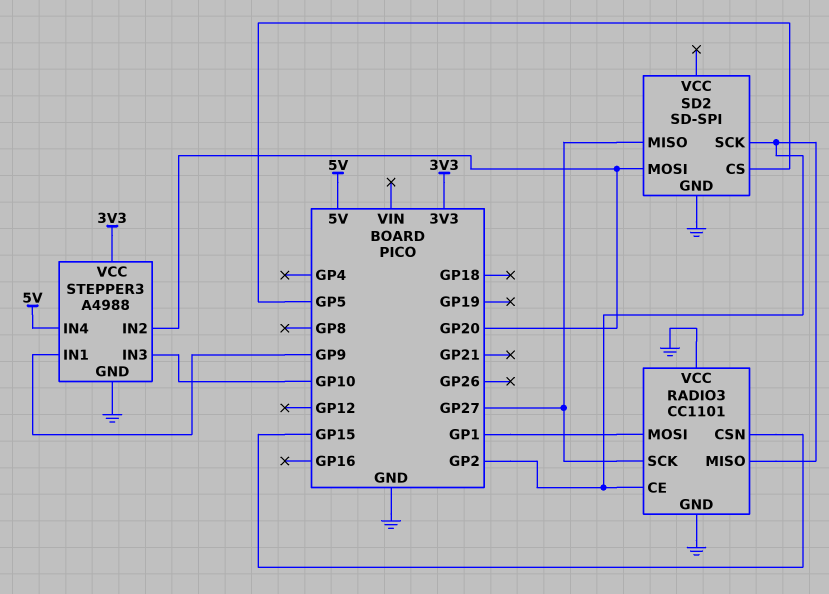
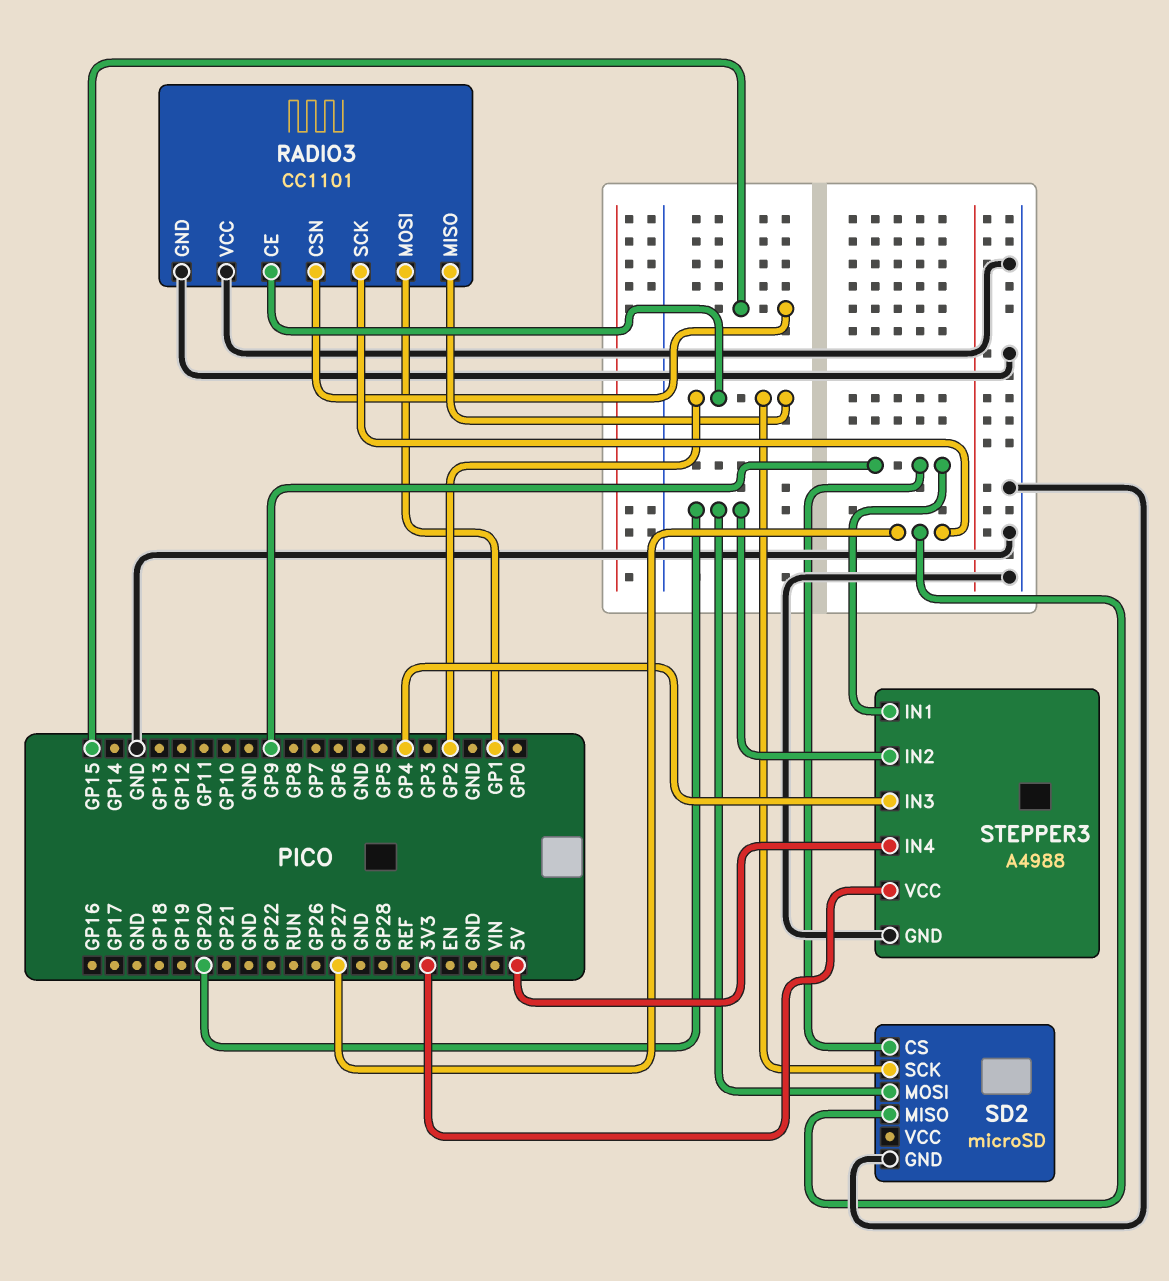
SD2: SD-SPI -> microSD
SD2 pin CS: GP5 -> GP9
STEPPER3 pin IN3: GP10 -> GP4

